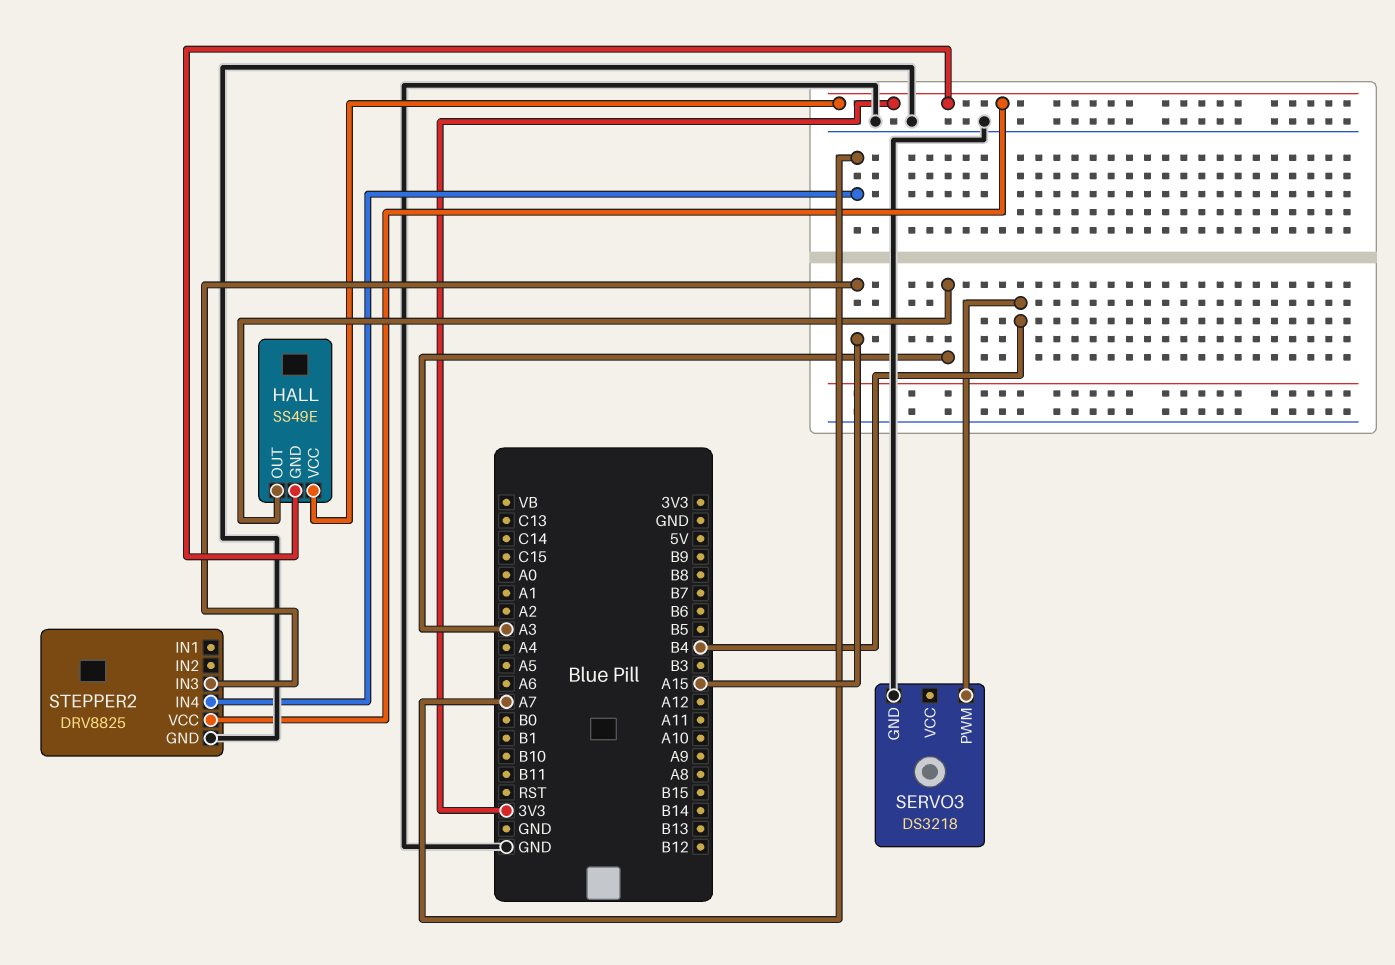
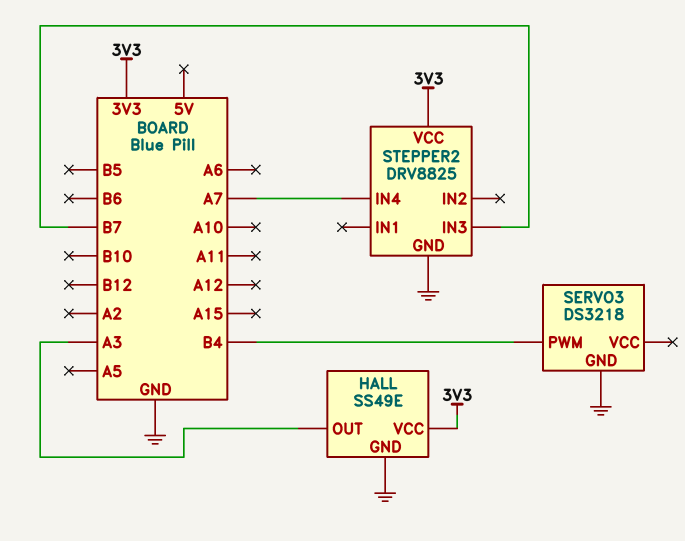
HALL pin GND: 3V3 -> GND
STEPPER2 pin IN3: A15 -> B7

